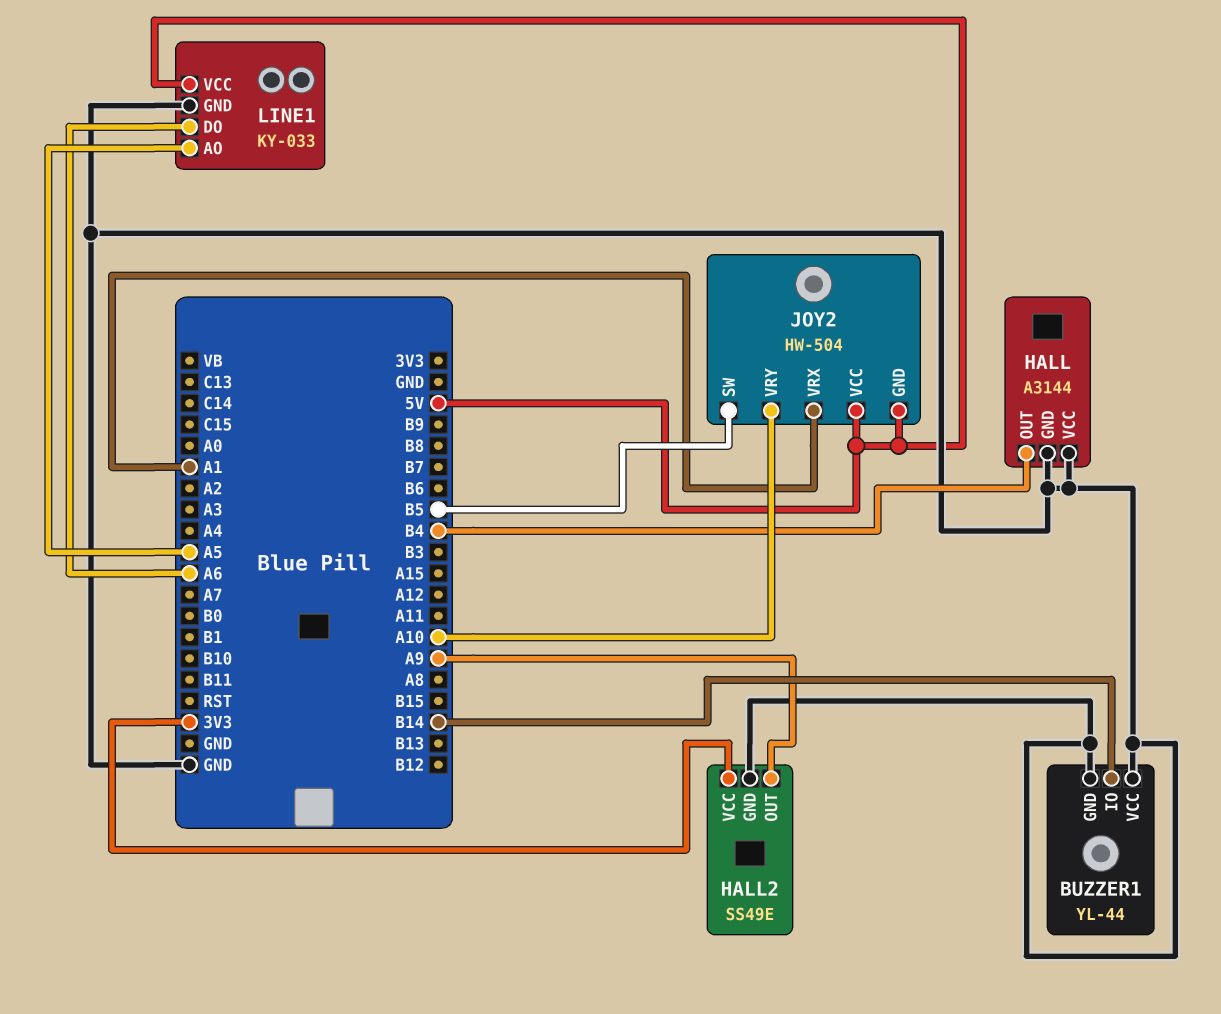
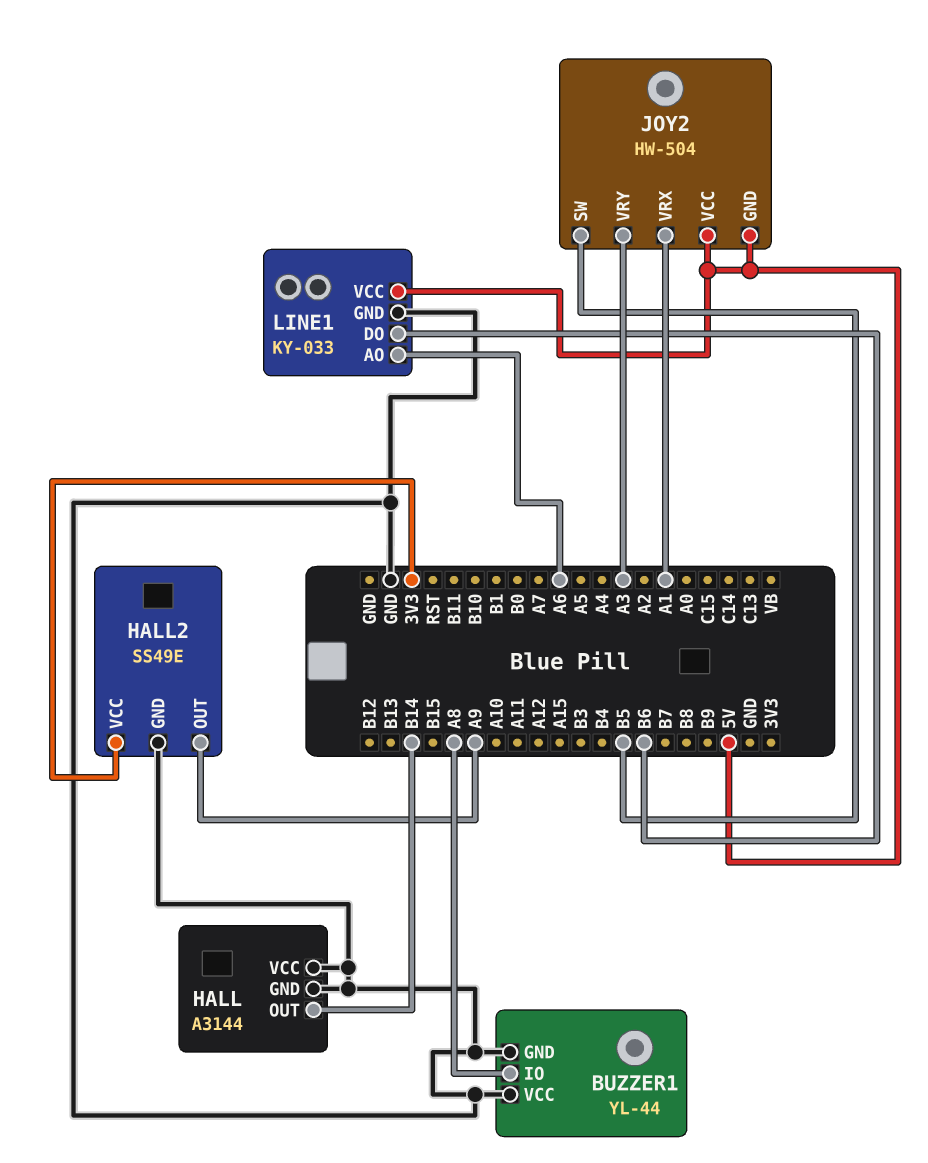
BUZZER1 pin IO: B14 -> A8
HALL pin OUT: B4 -> B14
JOY2 pin VRY: A10 -> A3
LINE1 pin AO: A5 -> A6
LINE1 pin DO: A6 -> B6

